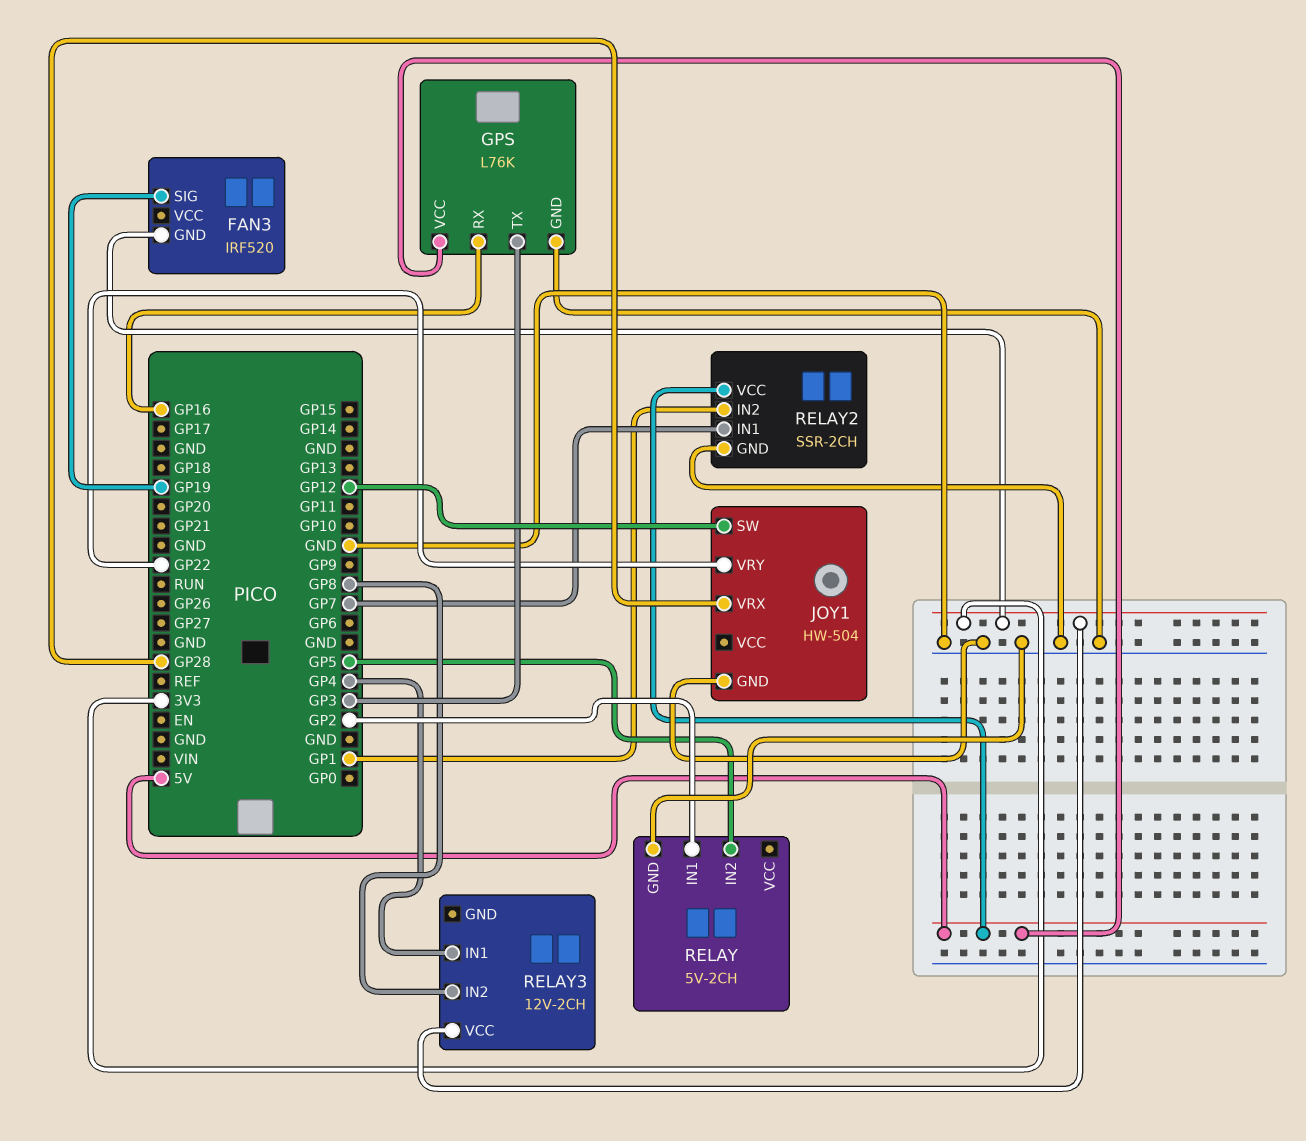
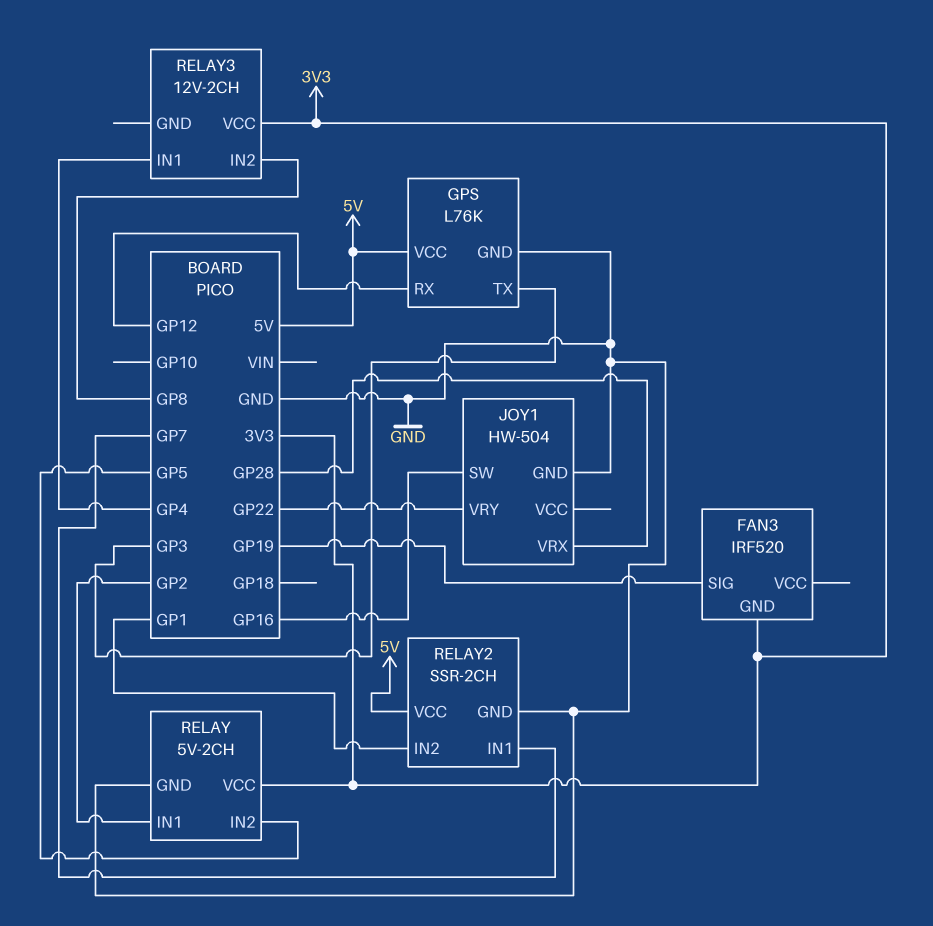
GPS pin RX: GP16 -> GP12
JOY1 pin SW: GP12 -> GP16
RELAY pin VCC: none -> 3V3

